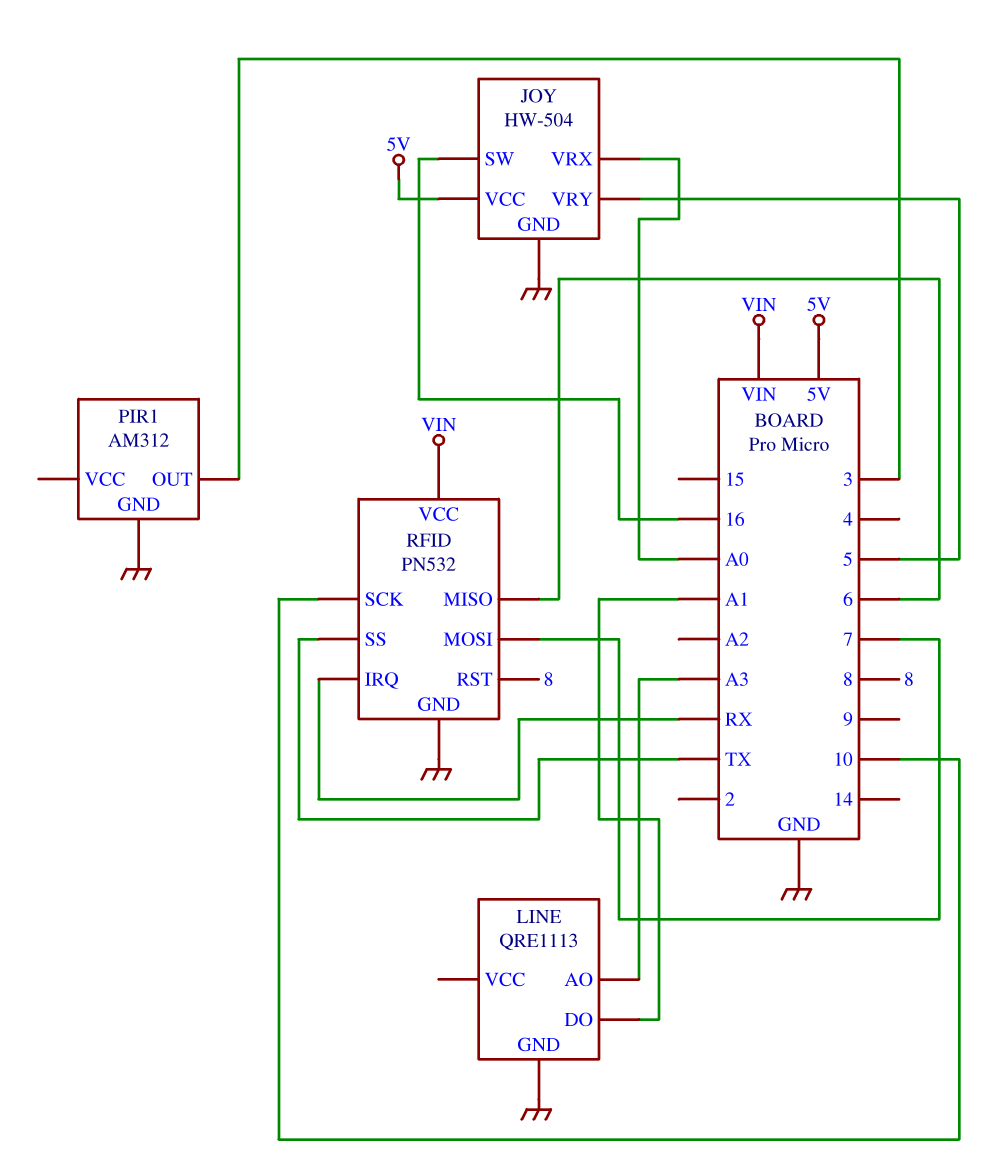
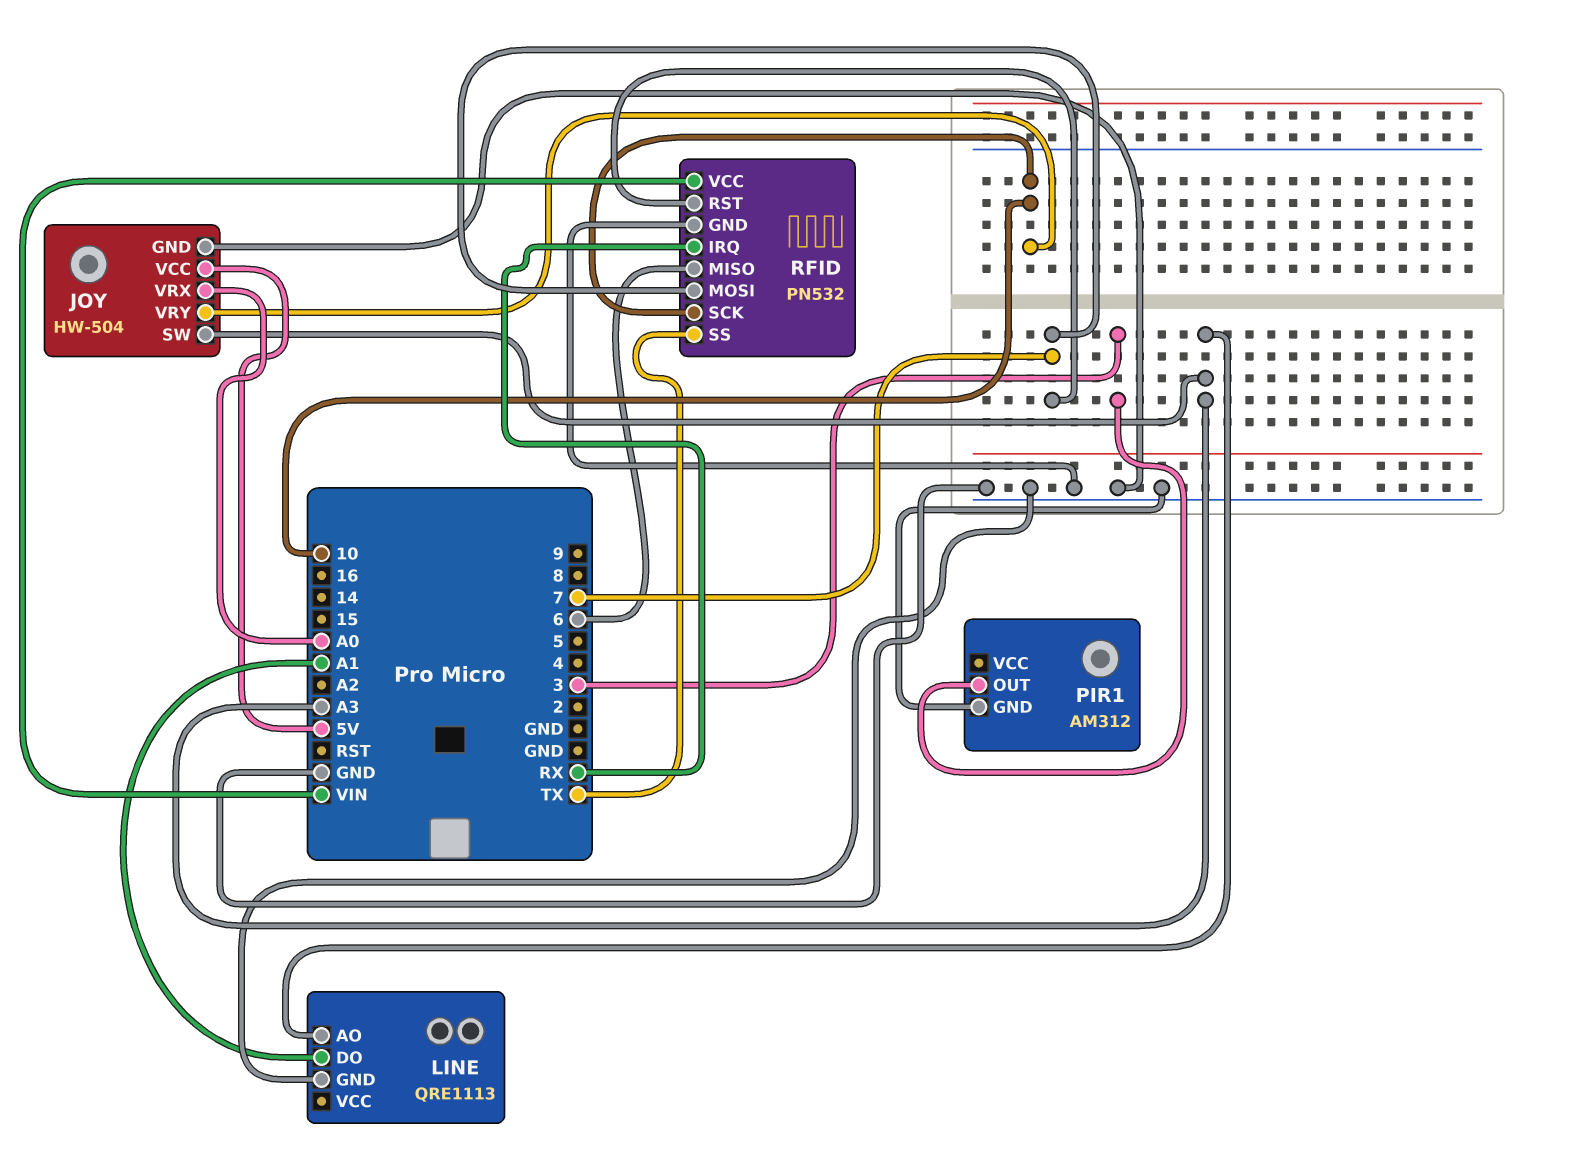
JOY pin SW: 16 -> A3
JOY pin VRY: 5 -> 10
RFID pin RST: 8 -> 7

